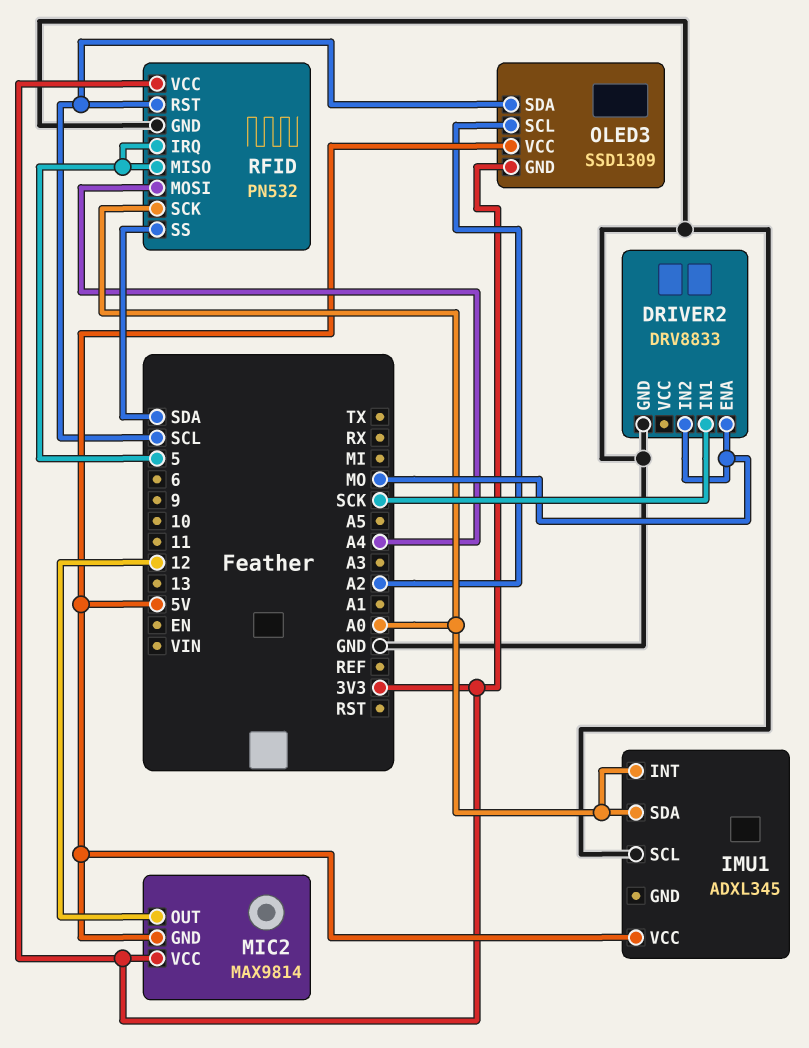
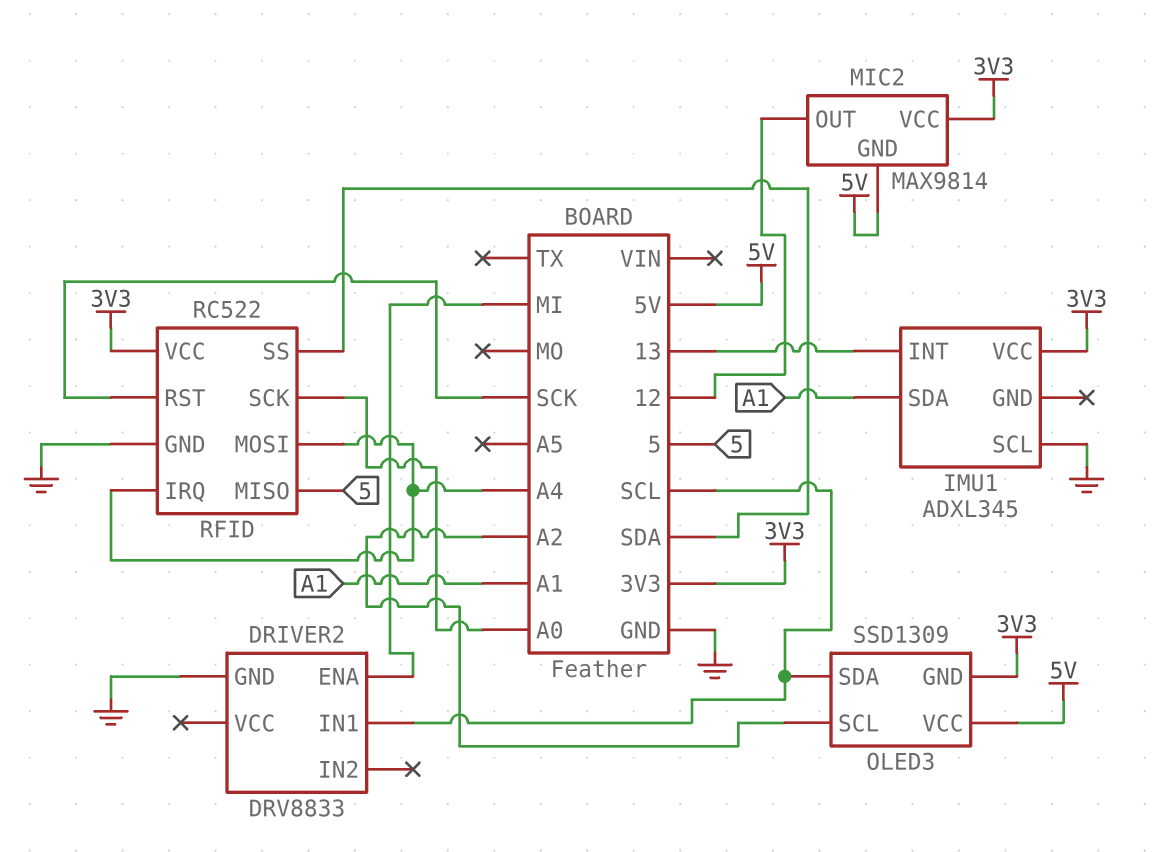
DRIVER2 pin ENA: MO -> MI
DRIVER2 pin IN1: SCK -> SCL
DRIVER2 pin IN2: MO -> none
IMU1 pin INT: A0 -> 13
IMU1 pin SDA: A0 -> A1
IMU1 pin VCC: 5V -> 3V3
RFID: PN532 -> RC522
RFID pin IRQ: 5 -> A4
RFID pin RST: SCL -> SCK

